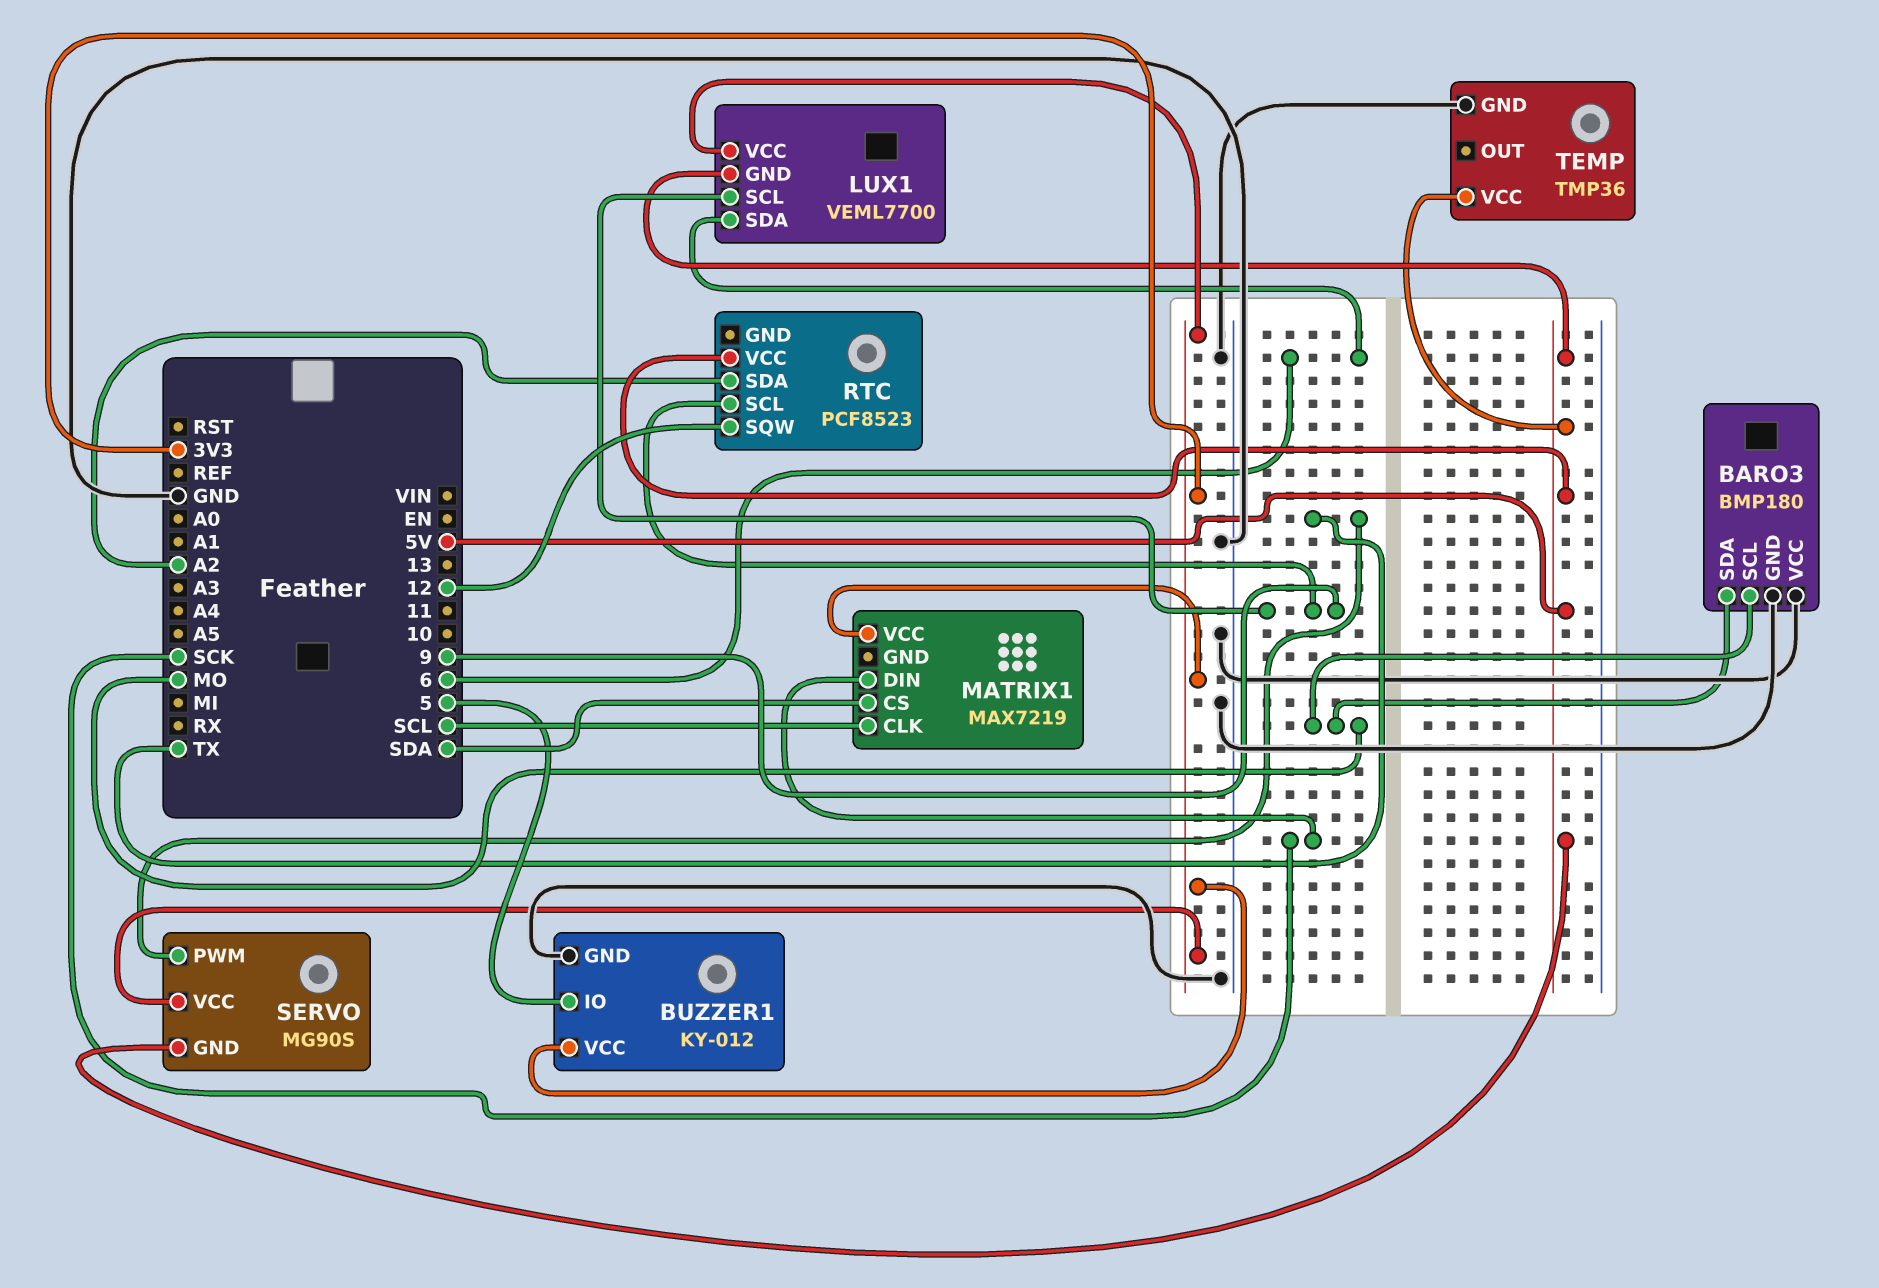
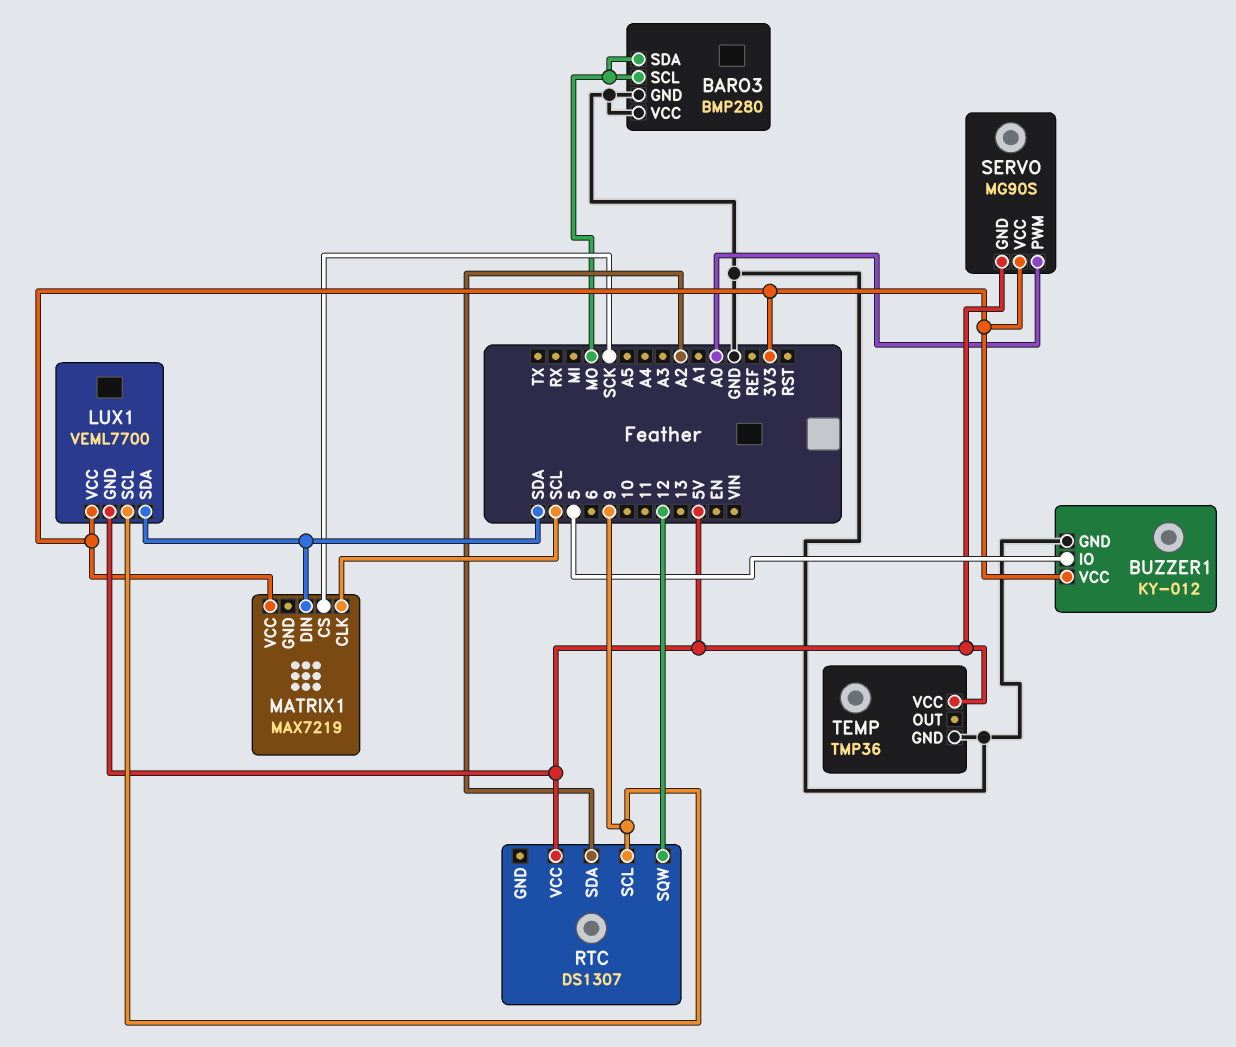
BARO3: BMP180 -> BMP280
LUX1 pin SDA: 6 -> SDA
MATRIX1 pin CS: SDA -> SCK
MATRIX1 pin DIN: SCK -> SDA
RTC: PCF8523 -> DS1307
SERVO pin PWM: TX -> A0

